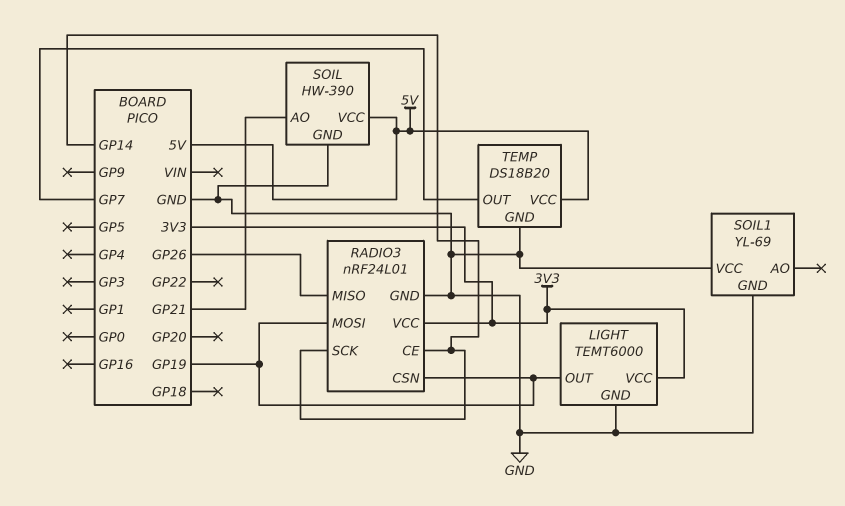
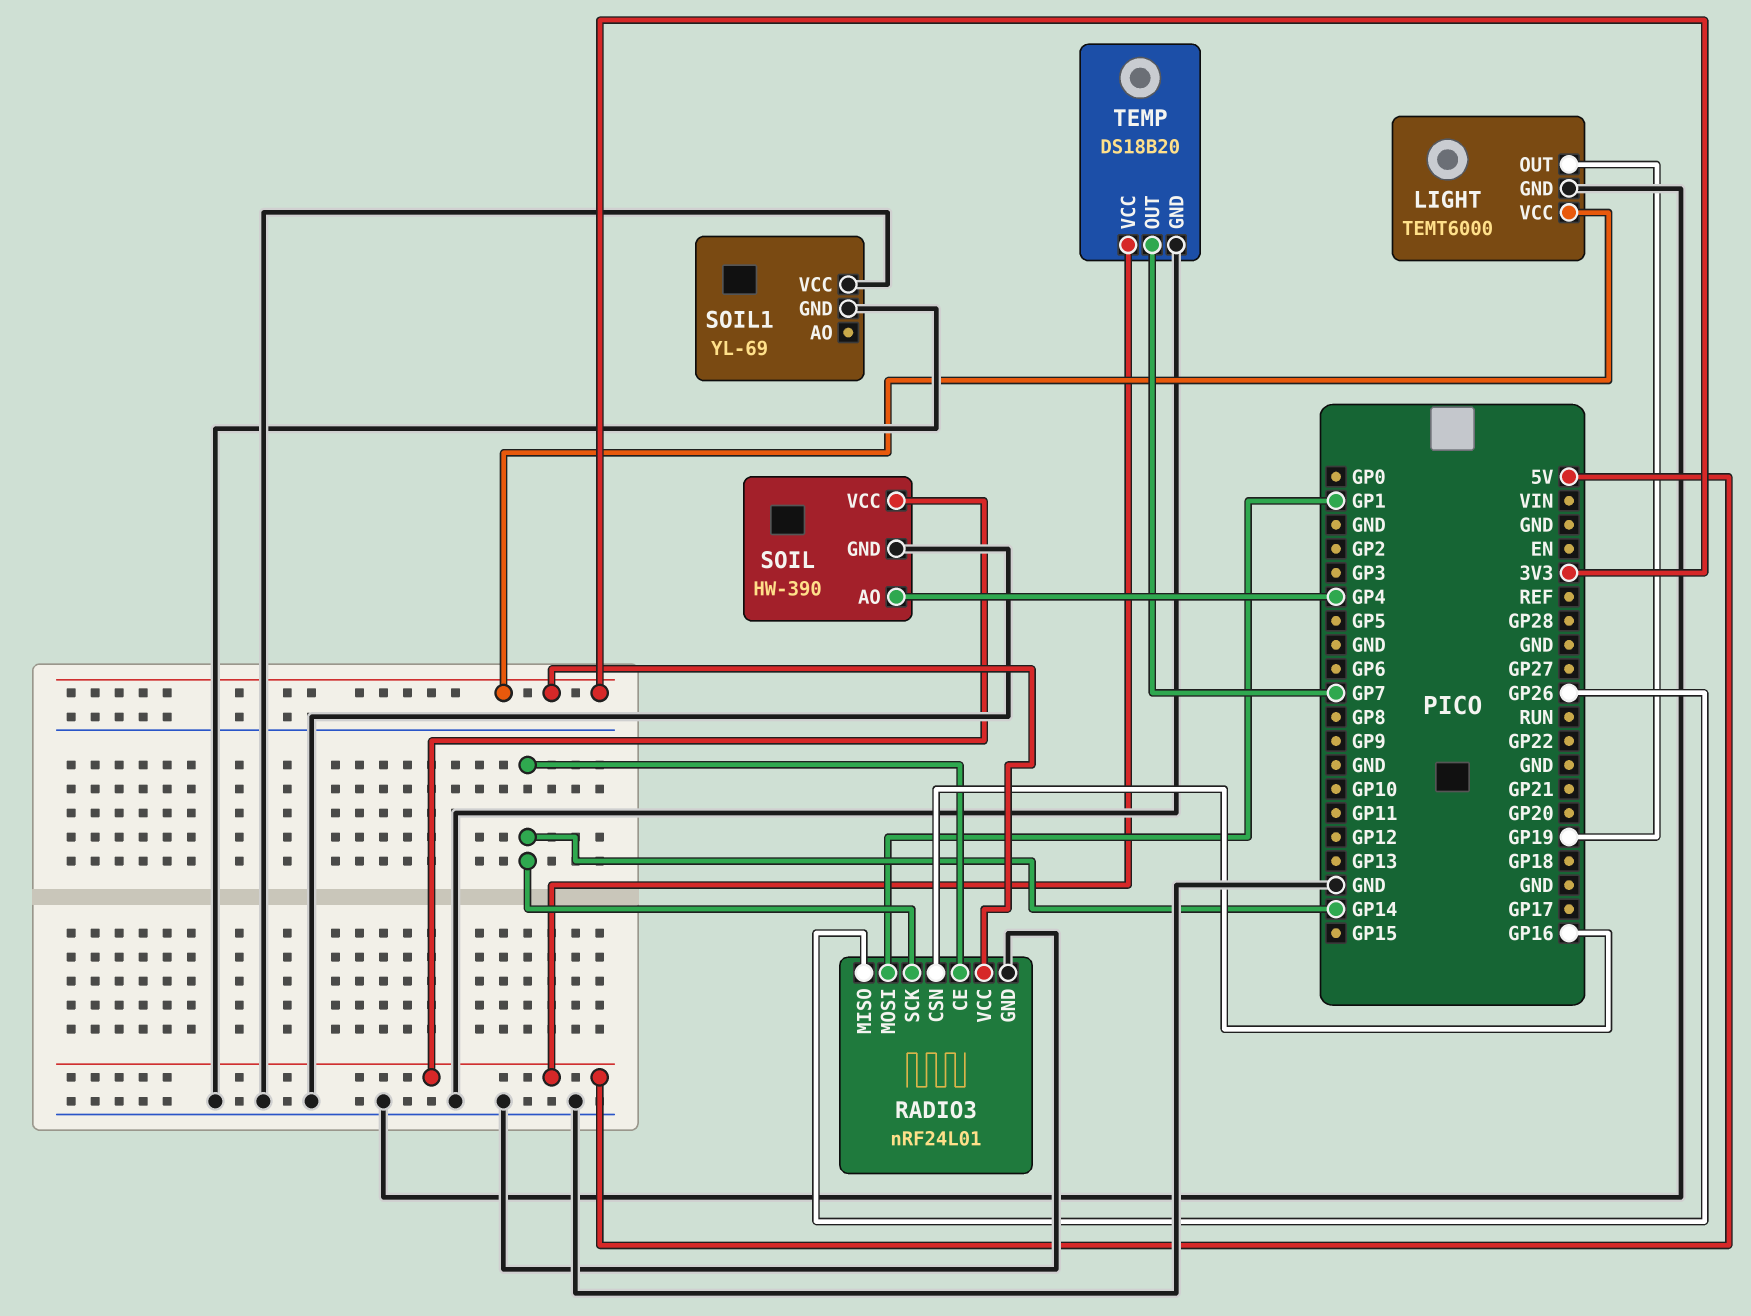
RADIO3 pin CSN: GP19 -> GP16
RADIO3 pin MOSI: GP19 -> GP1
SOIL pin AO: GP21 -> GP4

